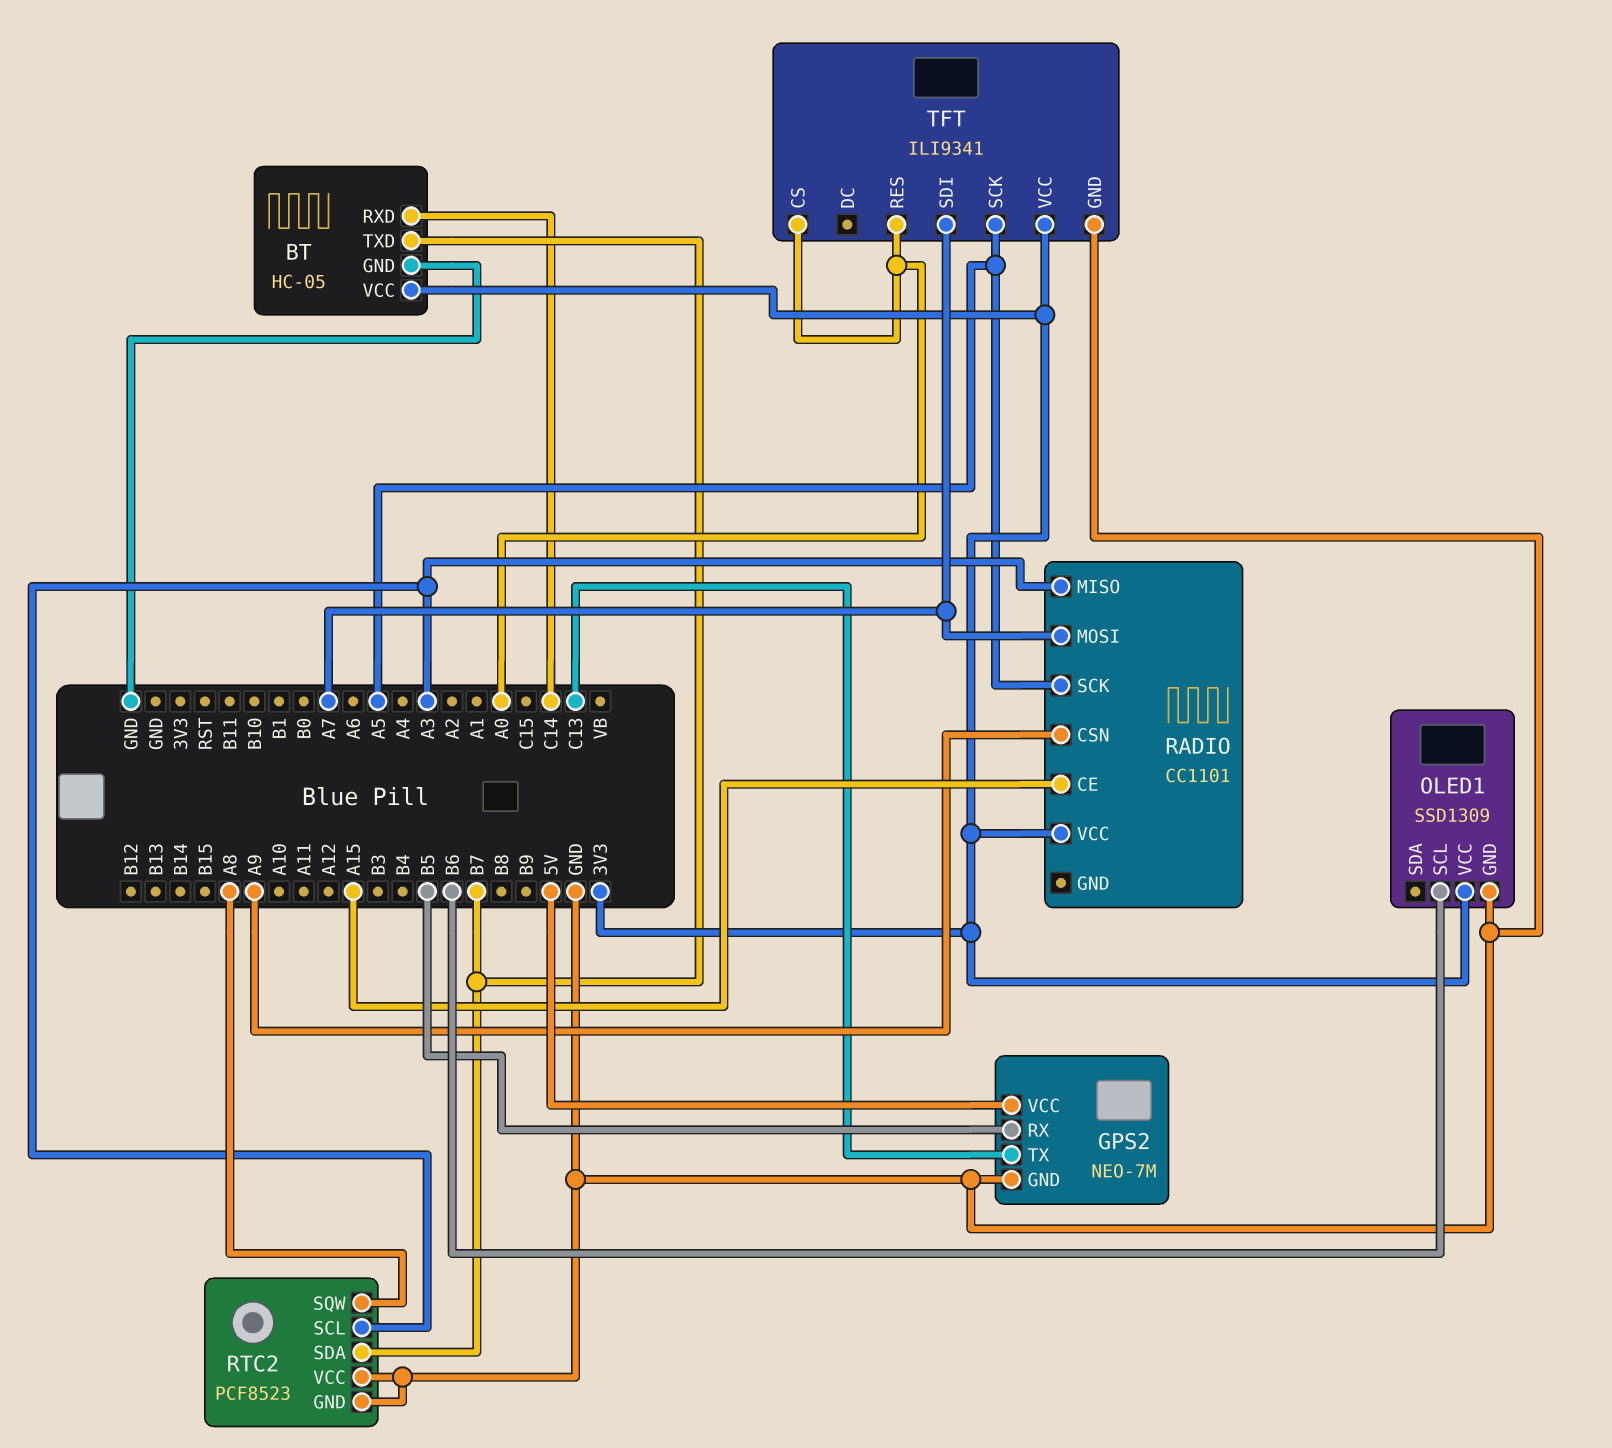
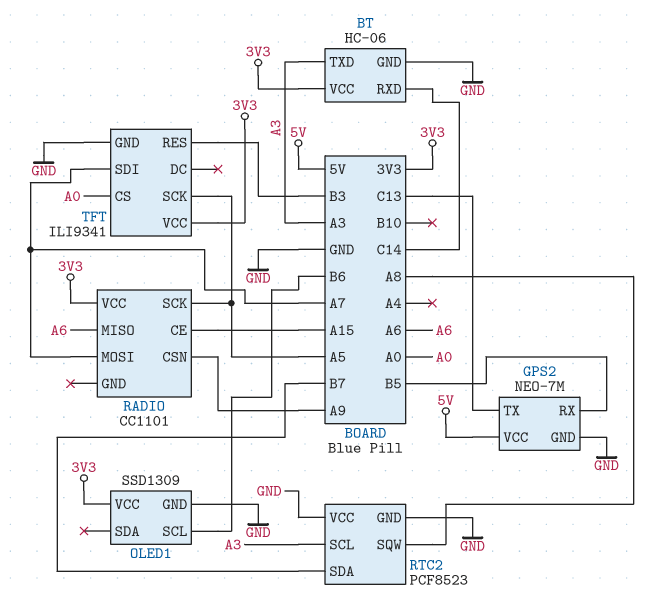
BT: HC-05 -> HC-06
BT pin TXD: B7 -> A3
RADIO pin MISO: A3 -> A6
TFT pin RES: A0 -> B3

